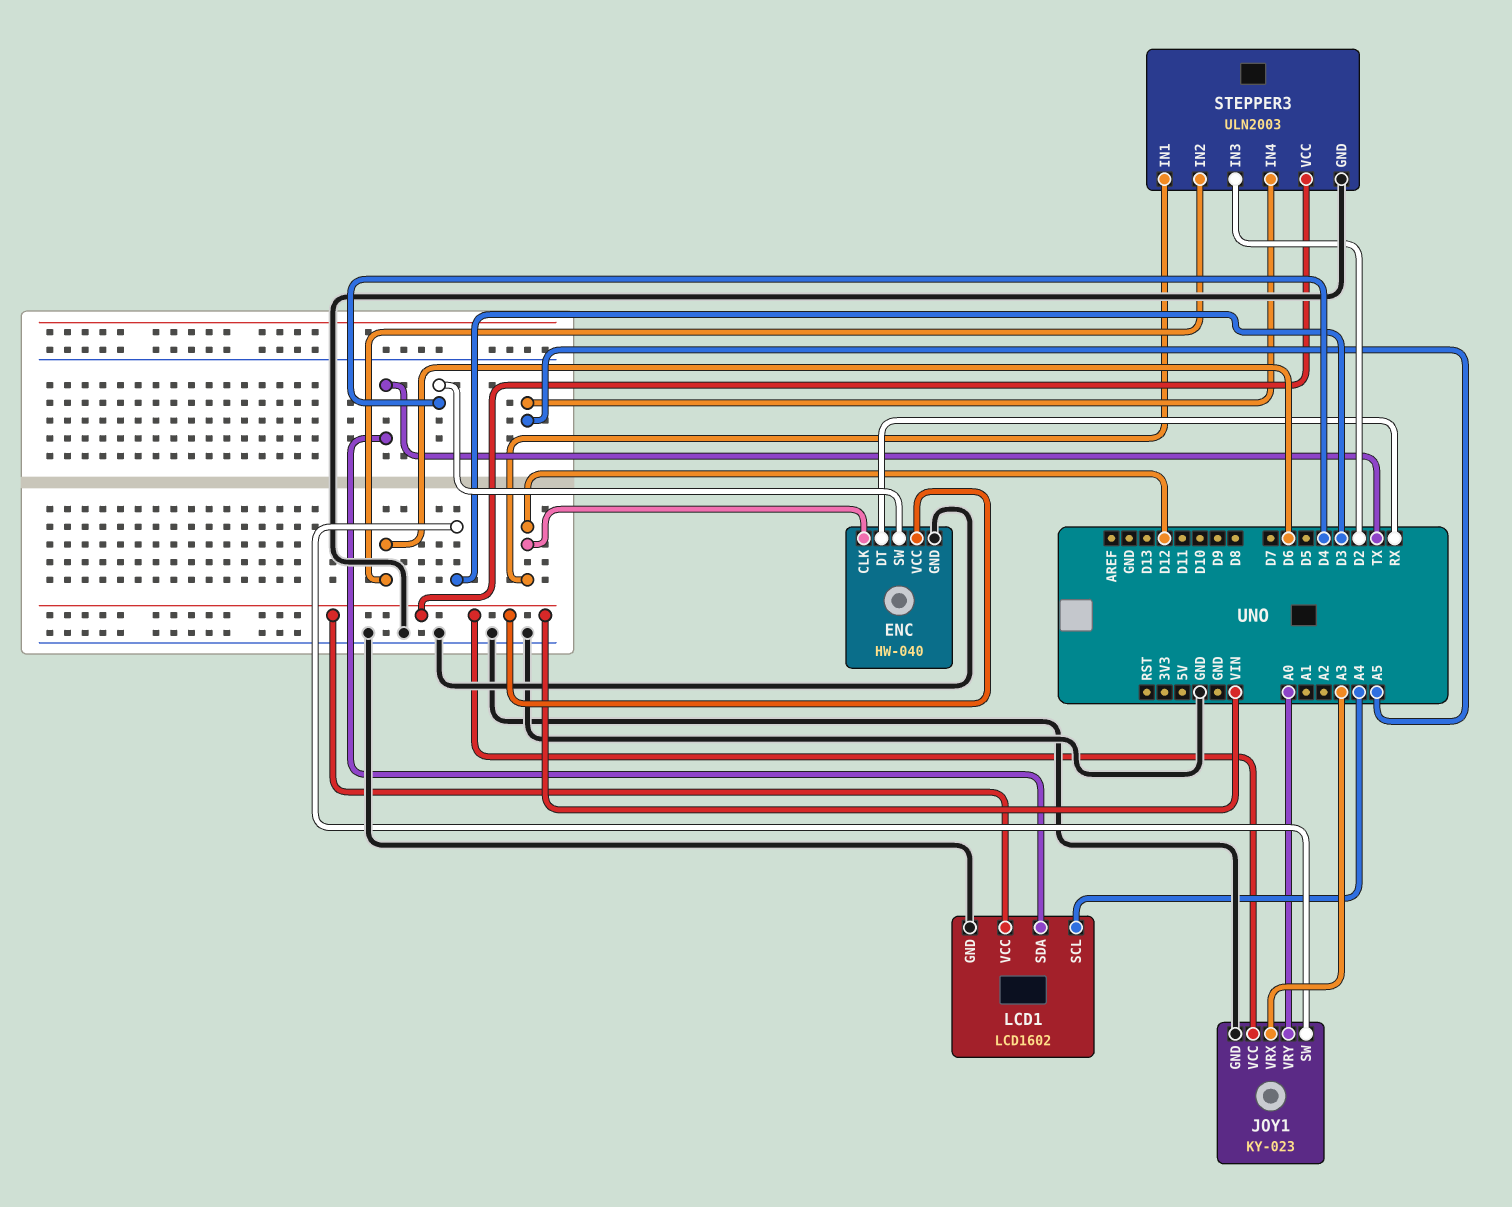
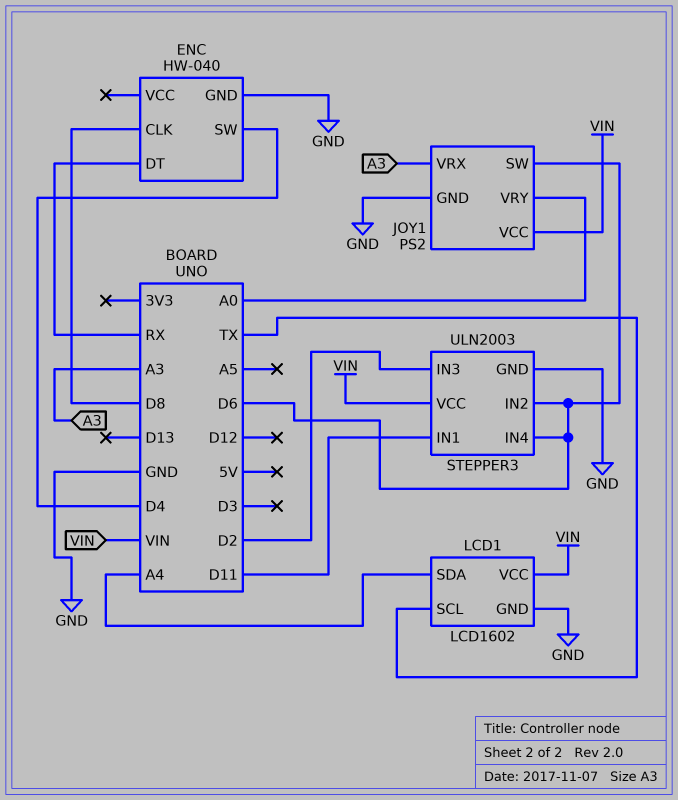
ENC pin CLK: D12 -> D8
ENC pin VCC: VIN -> none
JOY1: KY-023 -> PS2
JOY1 pin SW: D3 -> D6
LCD1 pin SCL: A4 -> TX
LCD1 pin SDA: TX -> A4
STEPPER3 pin IN1: D12 -> D11
STEPPER3 pin IN4: A5 -> D6

